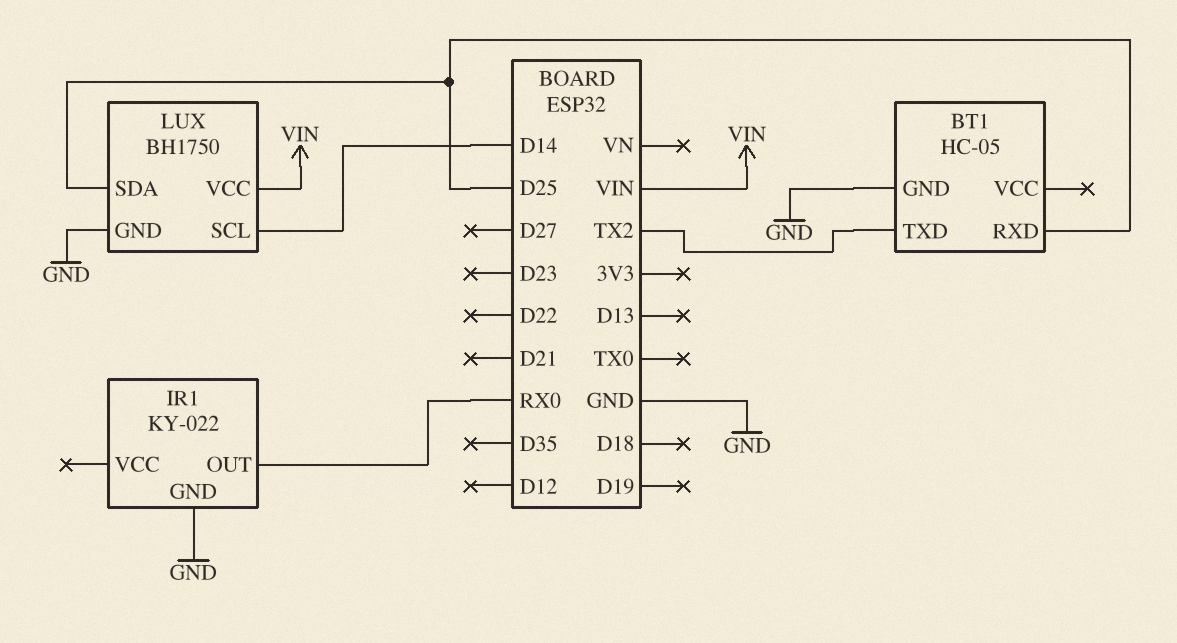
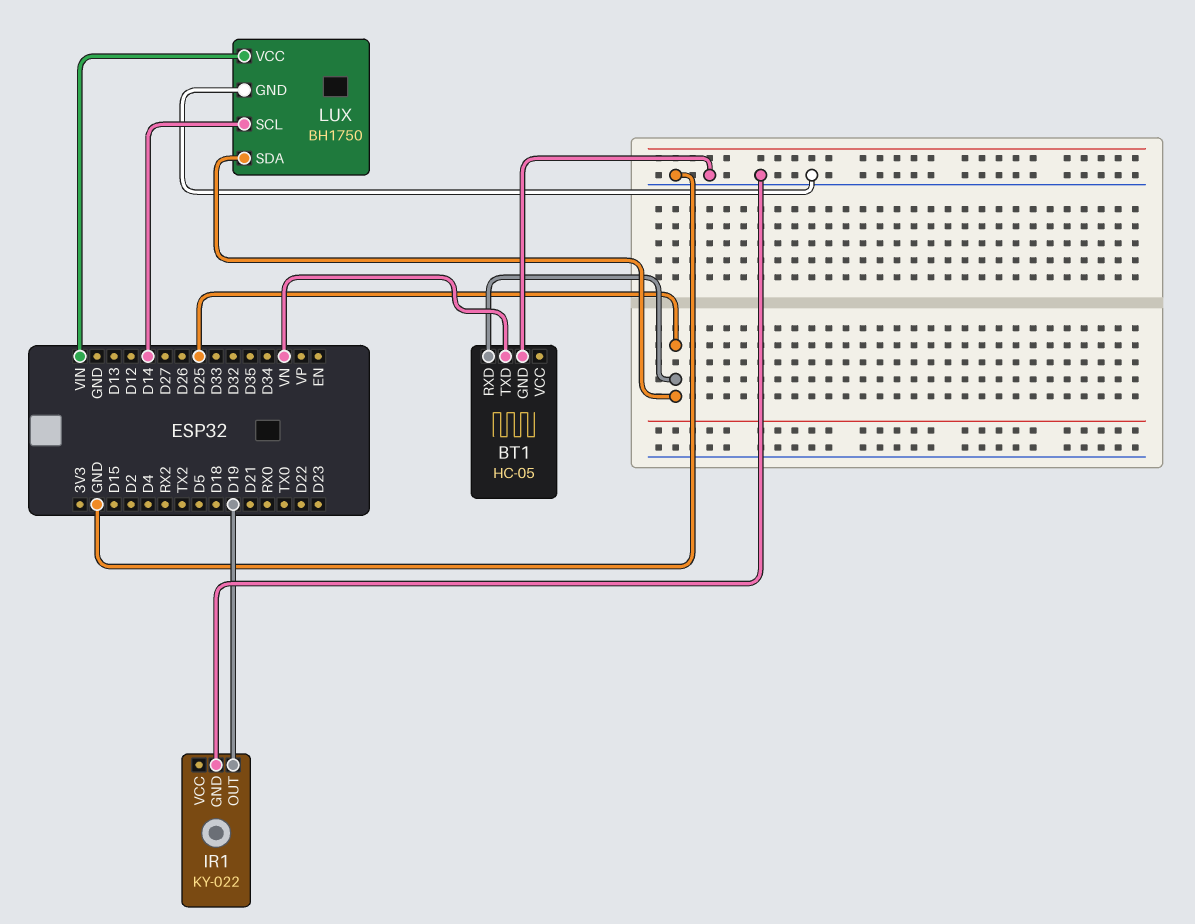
BT1 pin TXD: TX2 -> VN
IR1 pin OUT: RX0 -> D19

